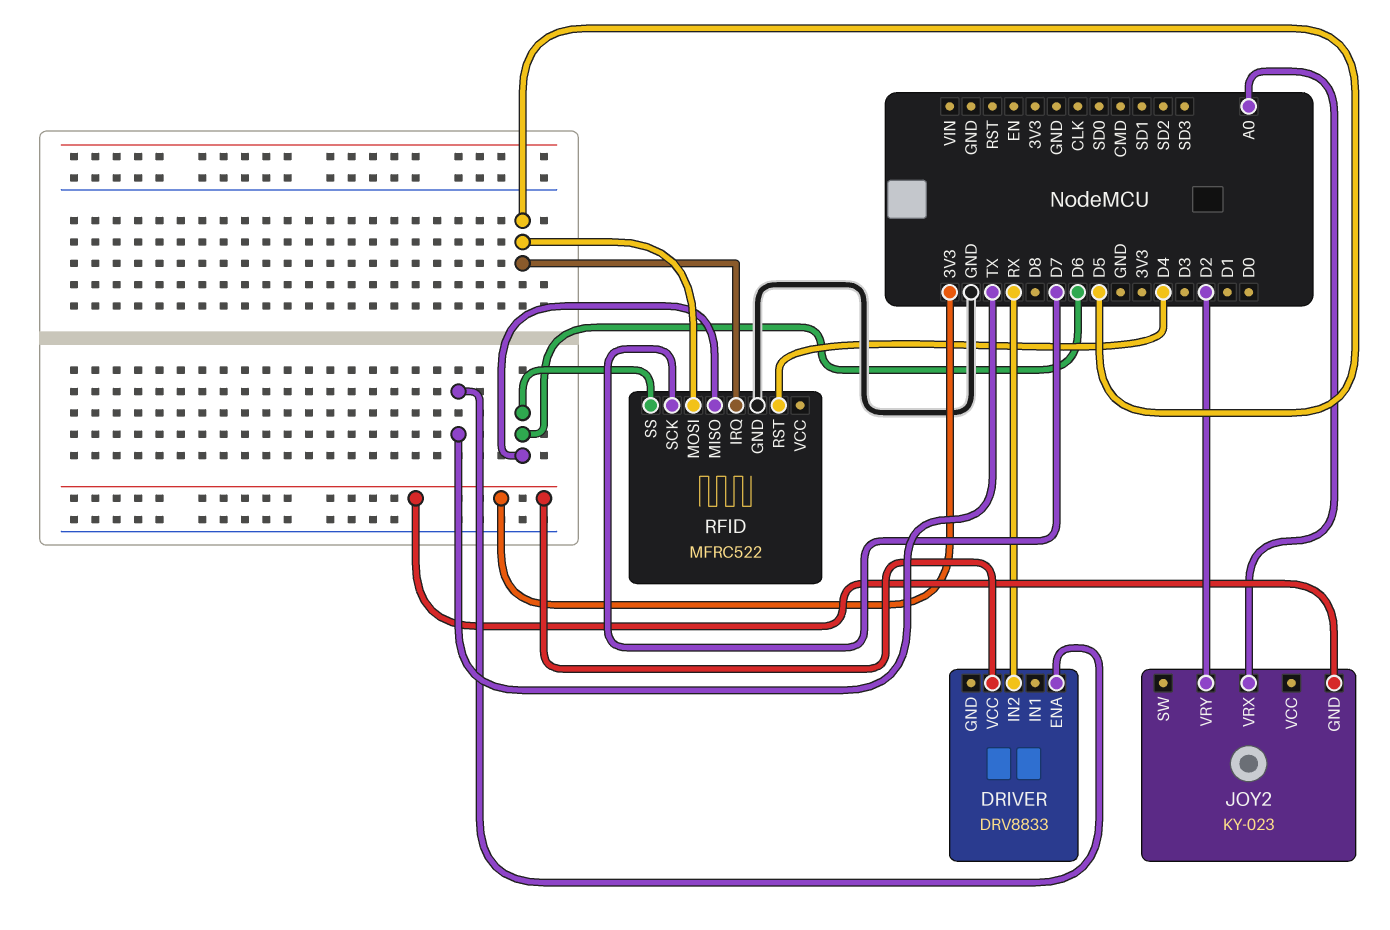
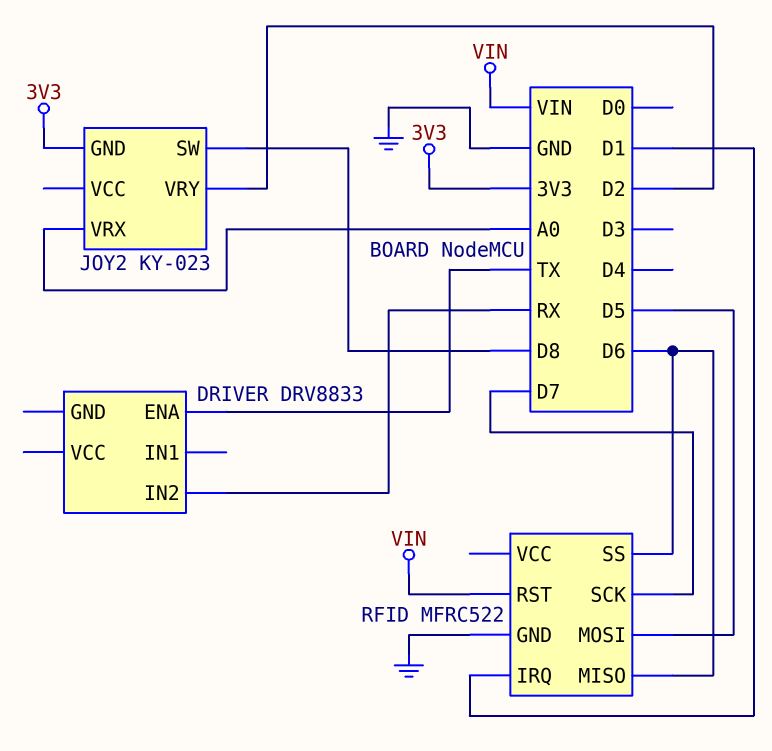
DRIVER pin VCC: 3V3 -> none
JOY2 pin SW: none -> D8
RFID pin IRQ: D5 -> D1
RFID pin RST: D4 -> VIN

